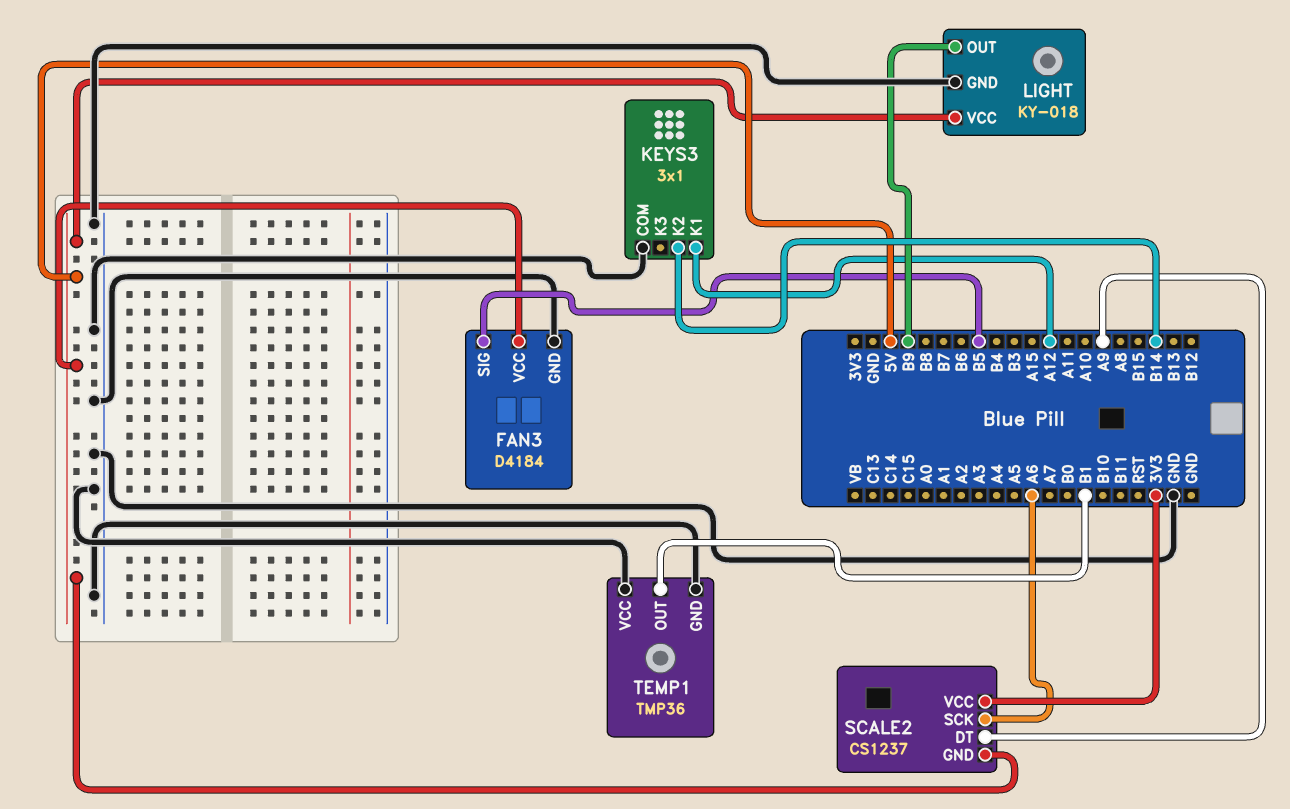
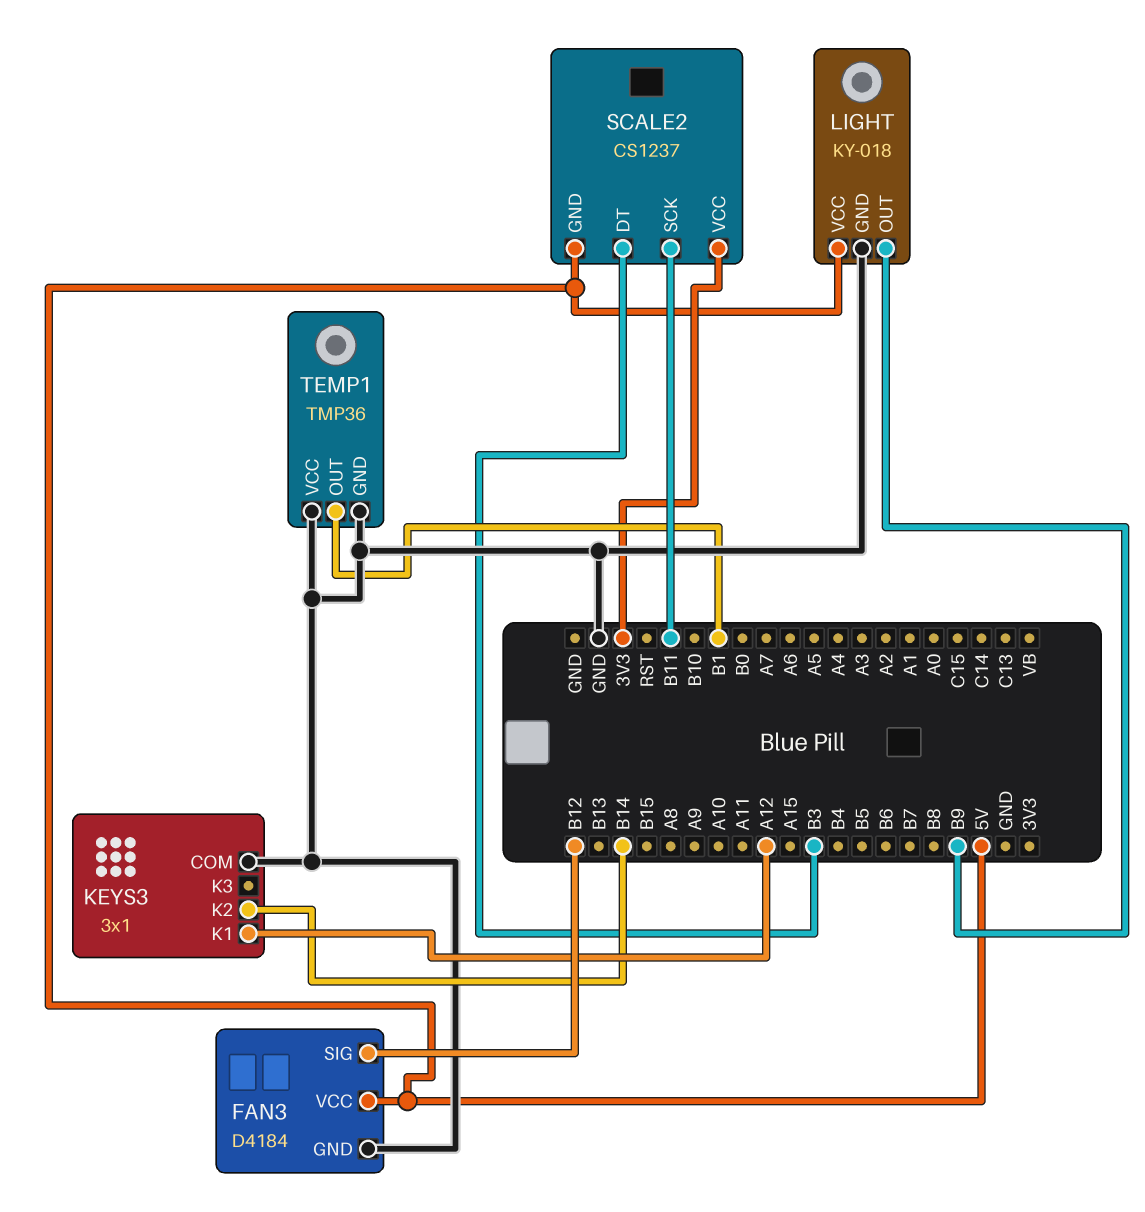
FAN3 pin SIG: B5 -> B12
SCALE2 pin DT: A9 -> B3
SCALE2 pin SCK: A6 -> B11

